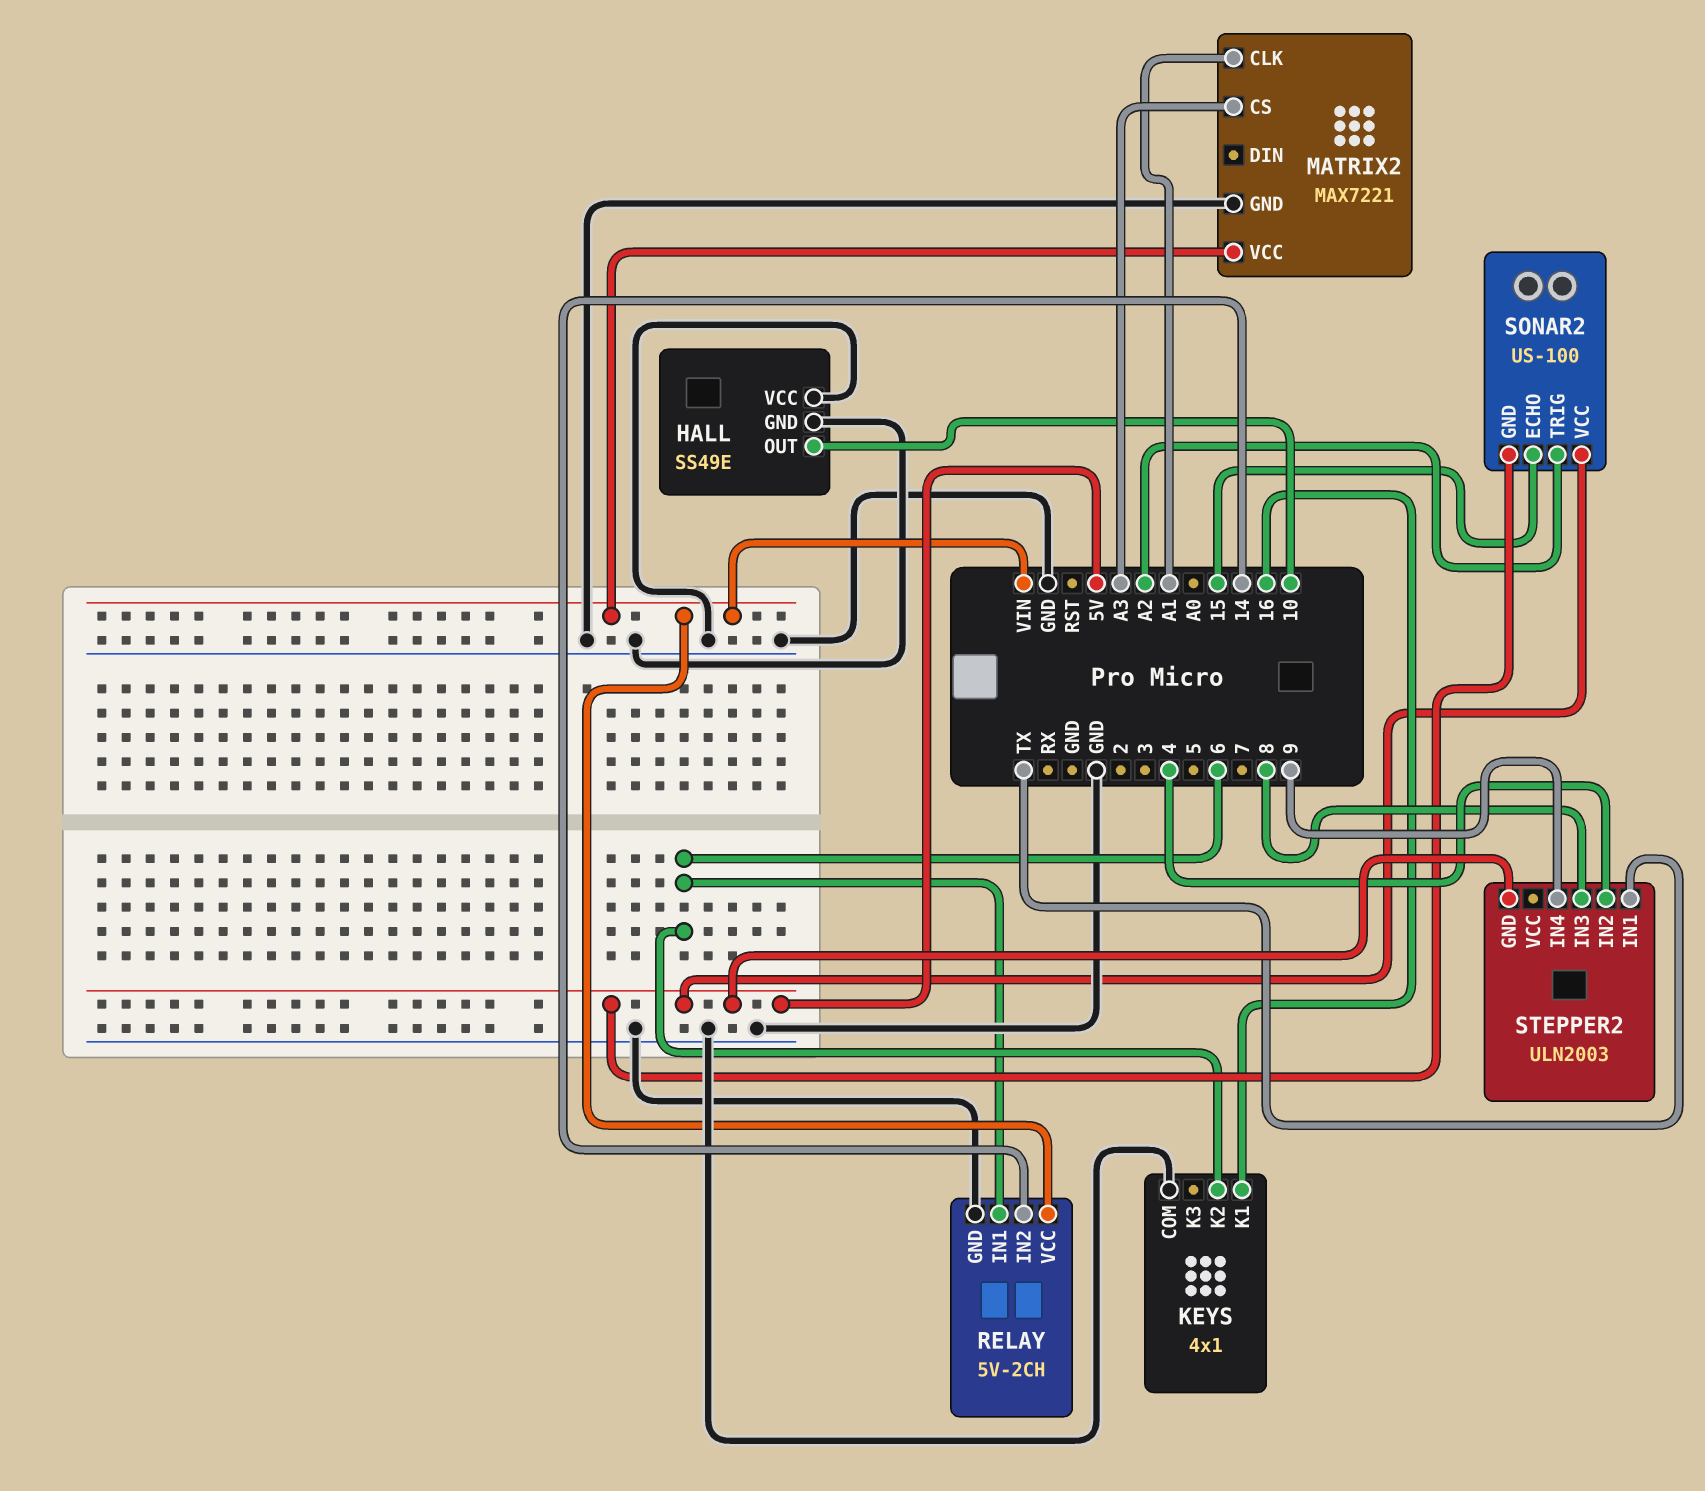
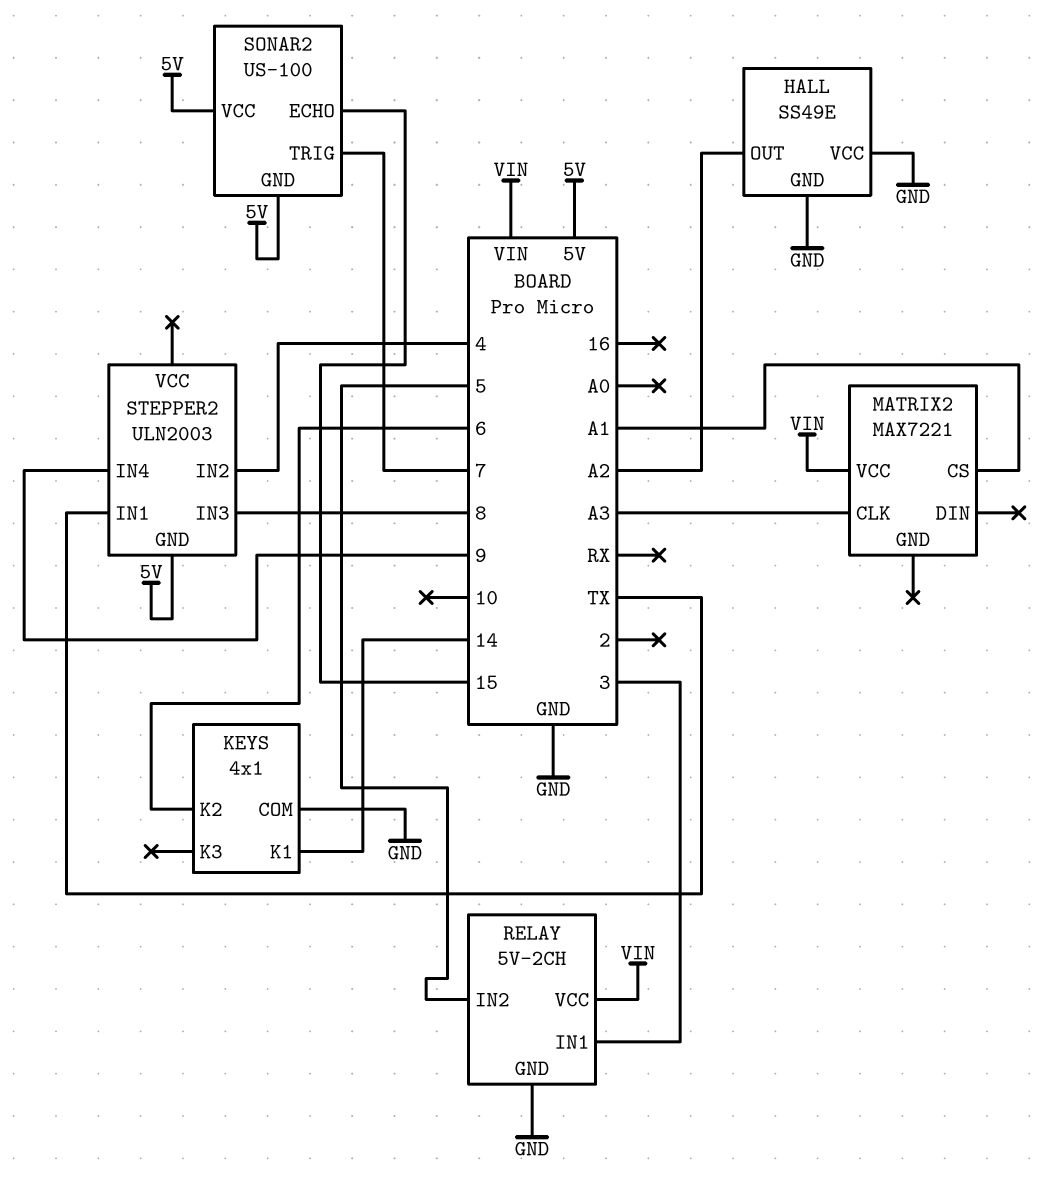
HALL pin OUT: 10 -> A2
KEYS pin K1: 16 -> 14
MATRIX2 pin CLK: A1 -> A3
MATRIX2 pin CS: A3 -> A1
MATRIX2 pin GND: GND -> none
RELAY pin IN1: 6 -> 3
RELAY pin IN2: 14 -> 5
SONAR2 pin TRIG: A2 -> 7

